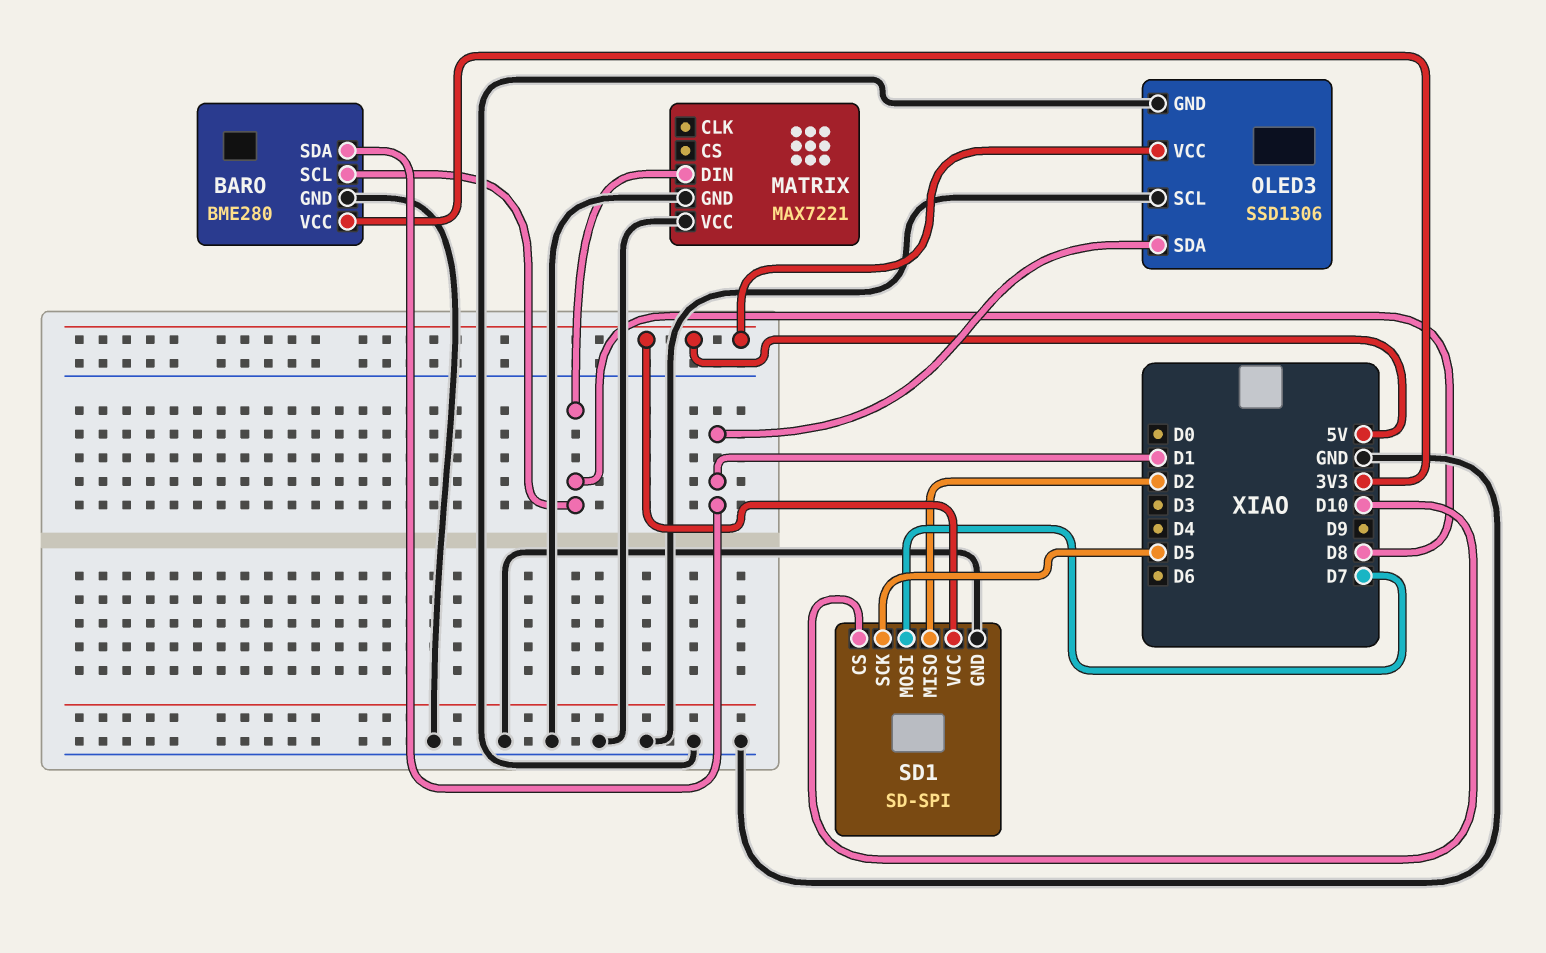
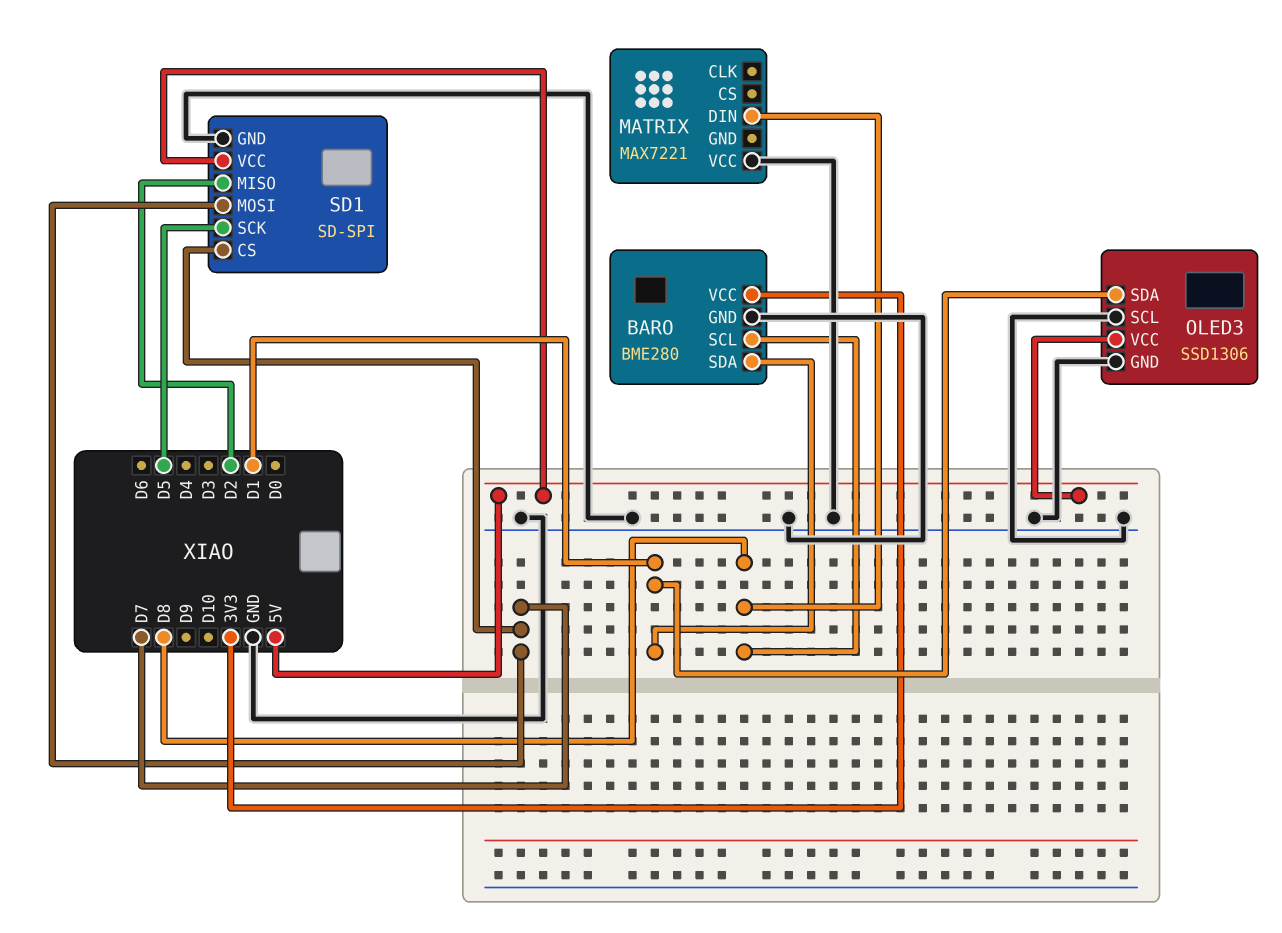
MATRIX pin GND: GND -> none
SD1 pin CS: D10 -> D7

